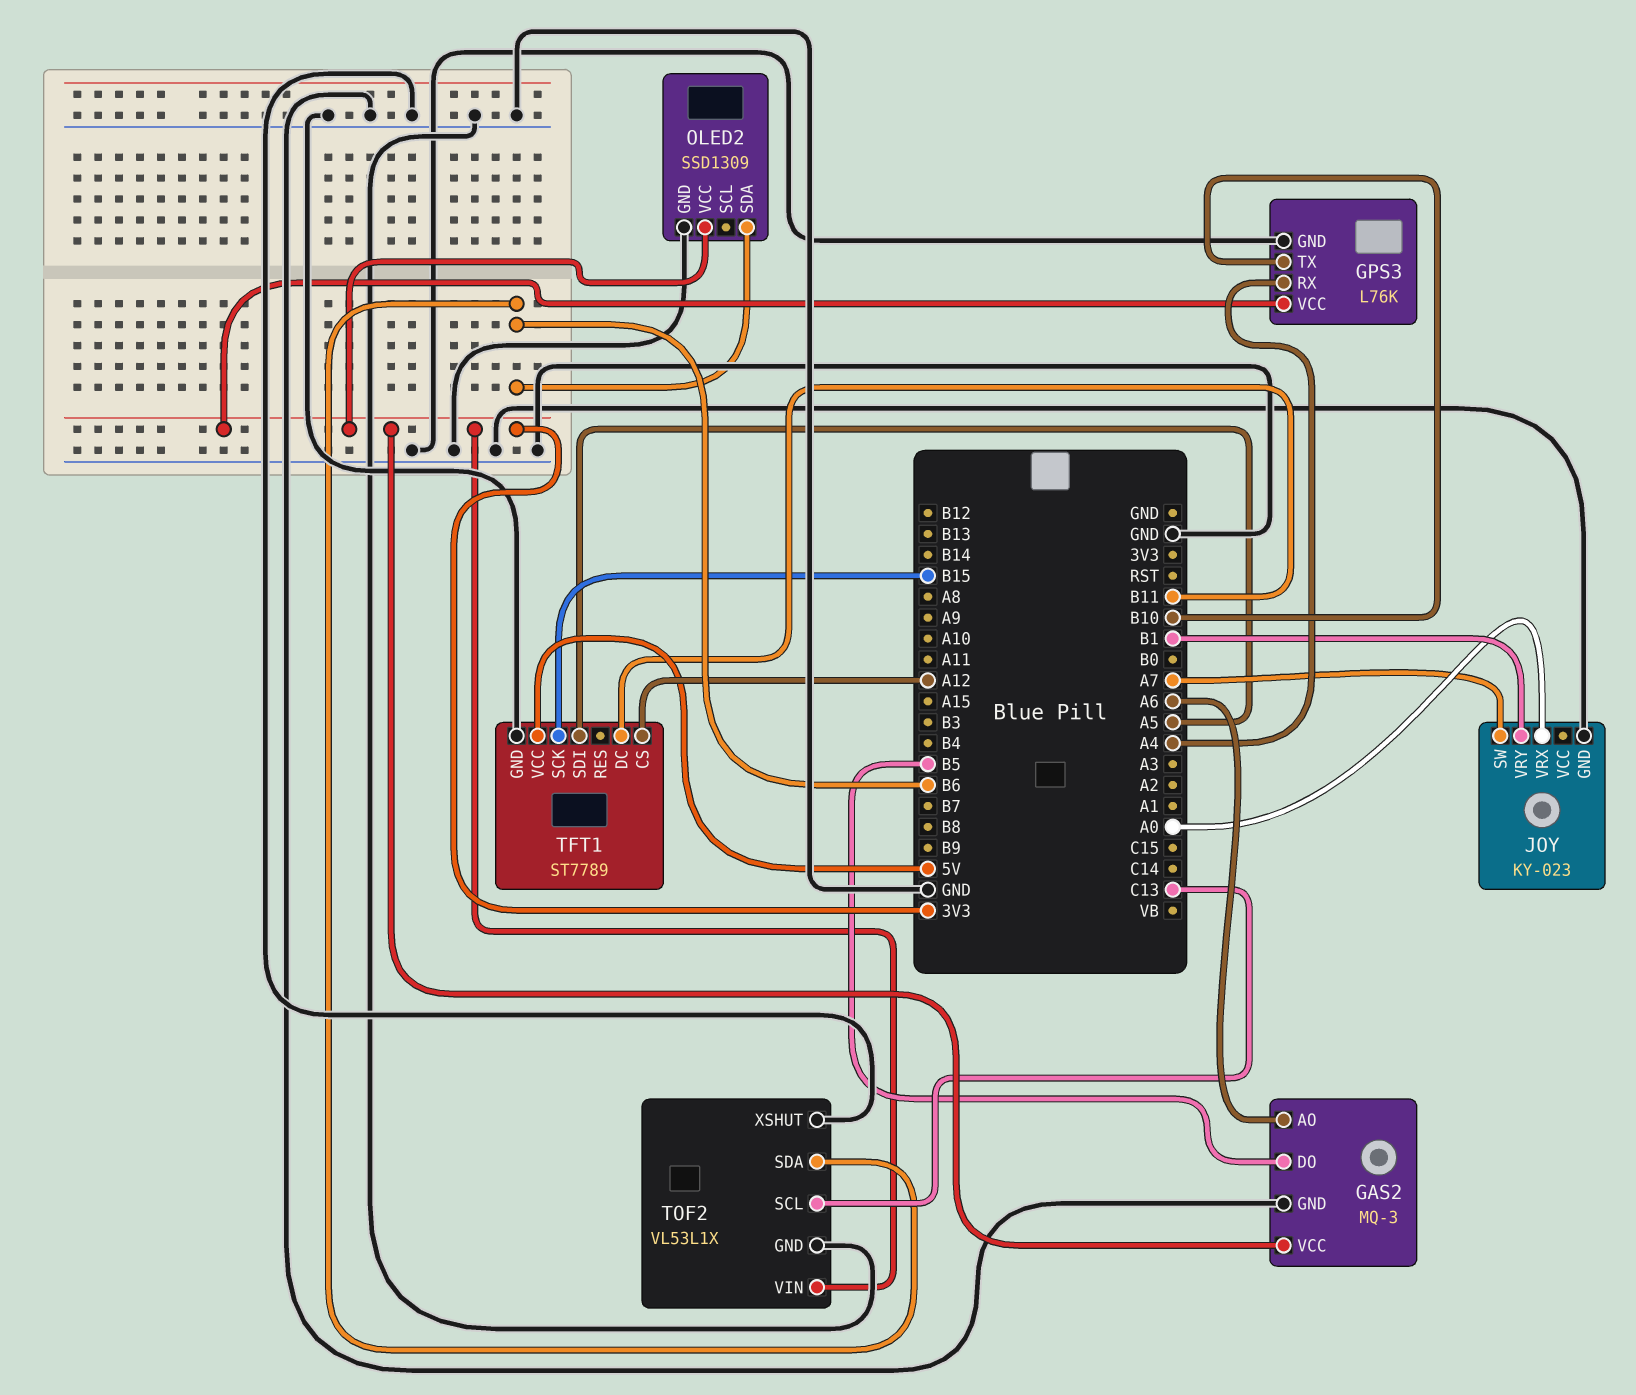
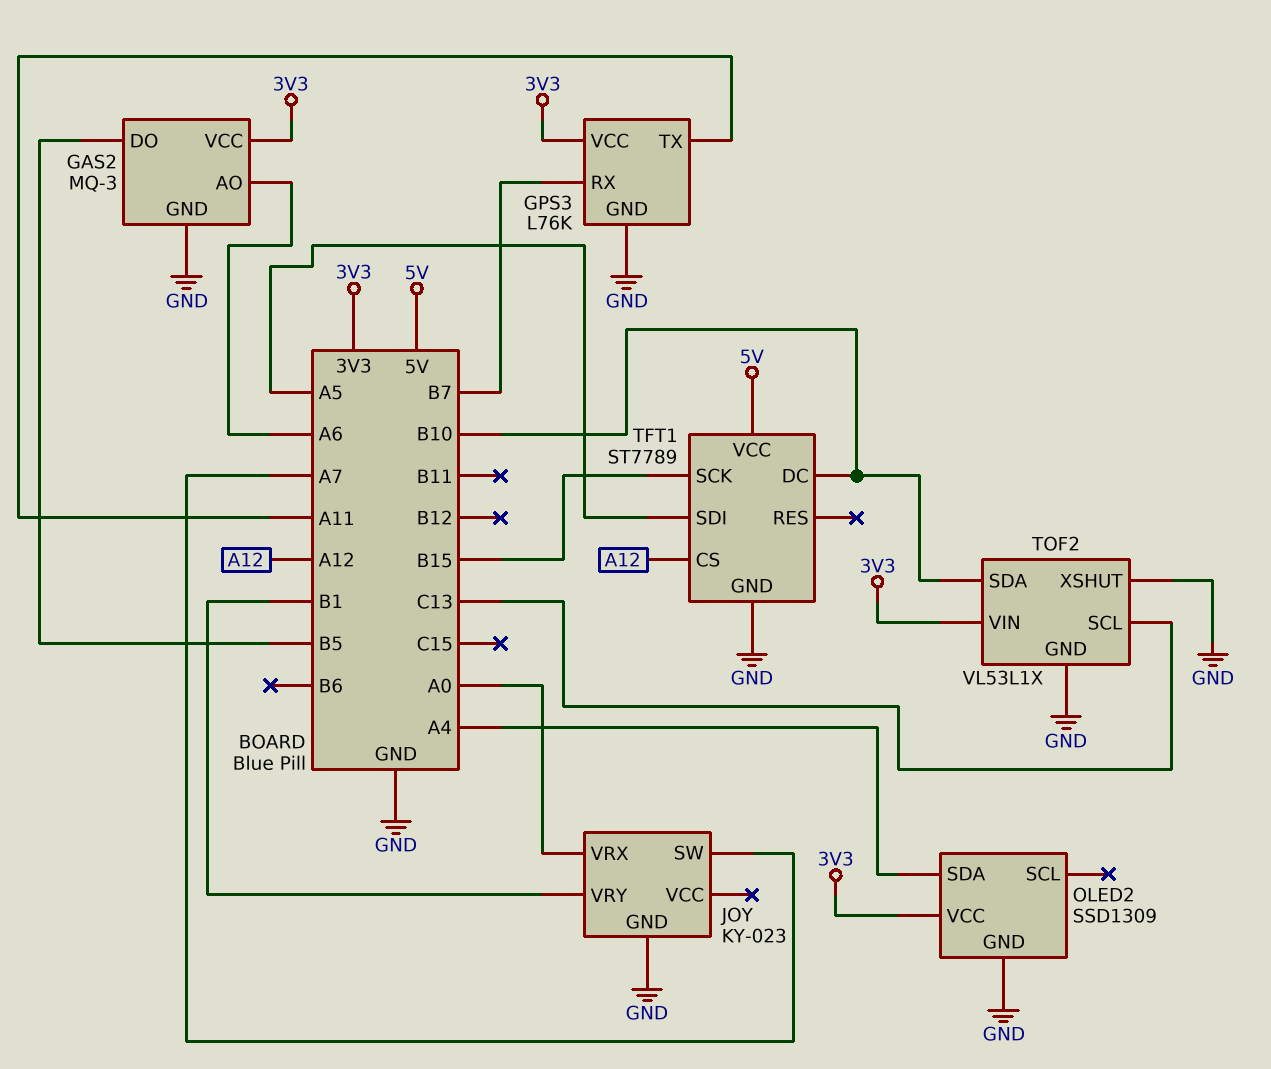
GPS3 pin RX: A4 -> B7
GPS3 pin TX: B10 -> A11
OLED2 pin SDA: B6 -> A4
TFT1 pin DC: B11 -> B10
TOF2 pin SDA: B6 -> B10

